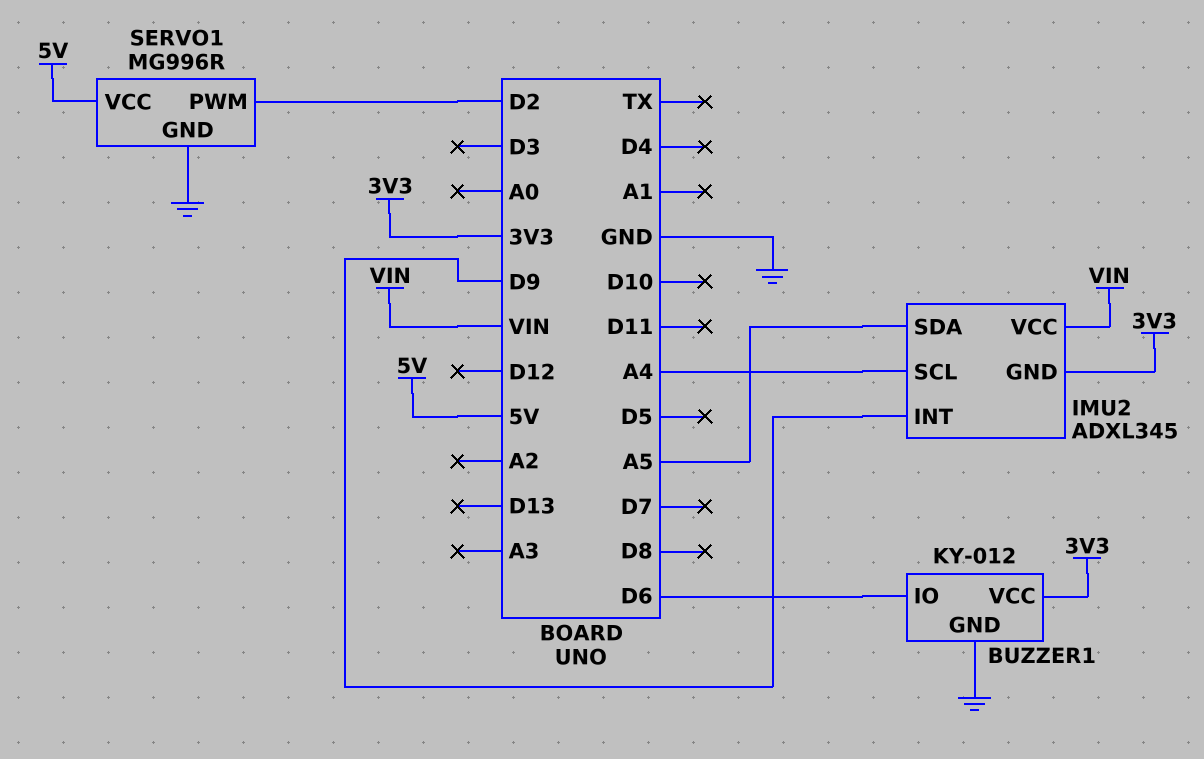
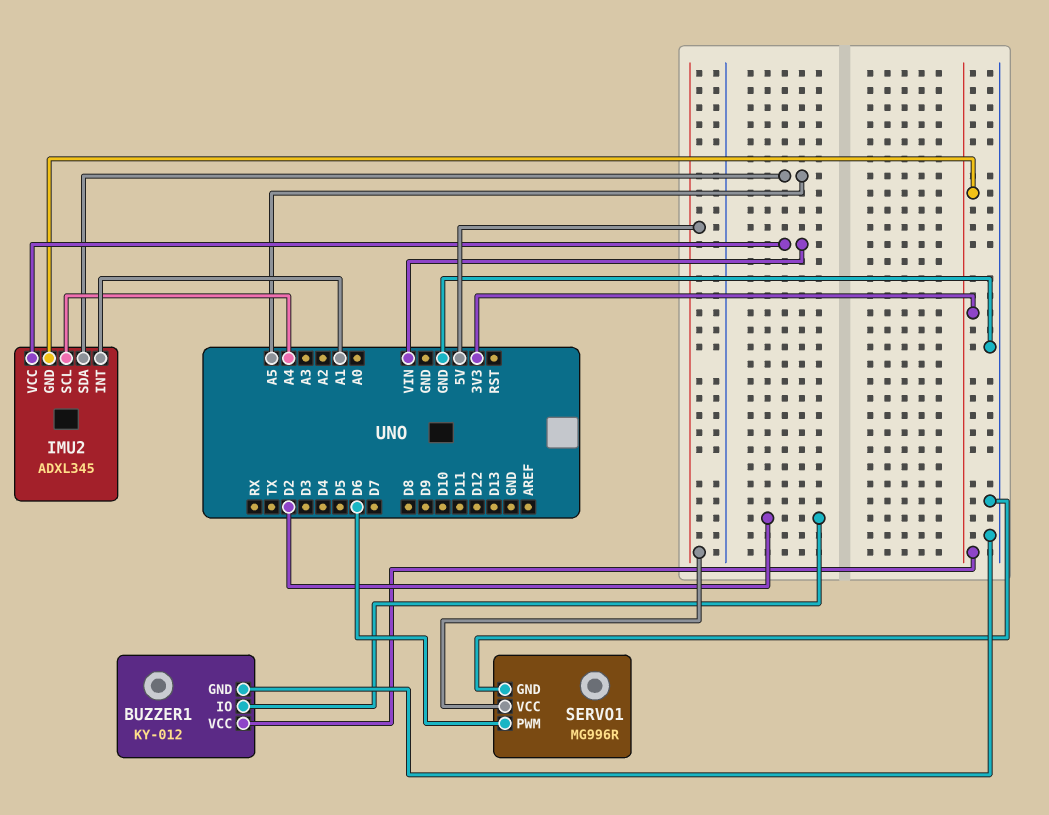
BUZZER1 pin IO: D6 -> D2
IMU2 pin INT: D9 -> A1
SERVO1 pin PWM: D2 -> D6

